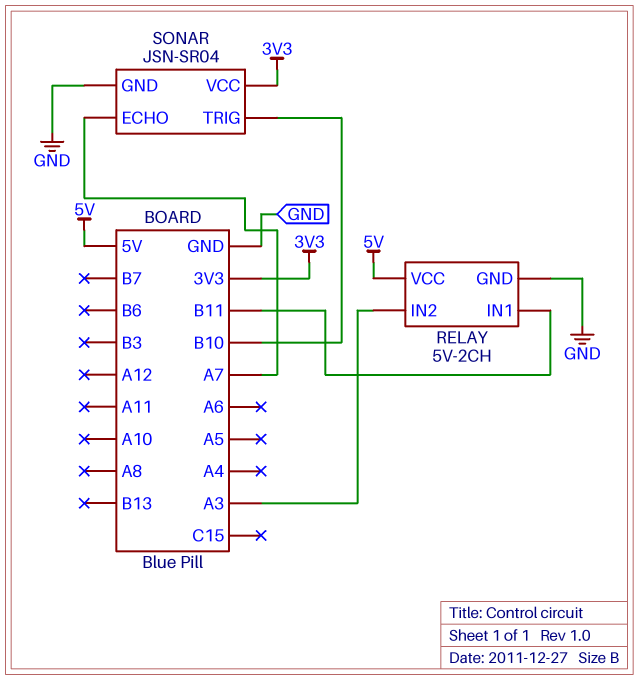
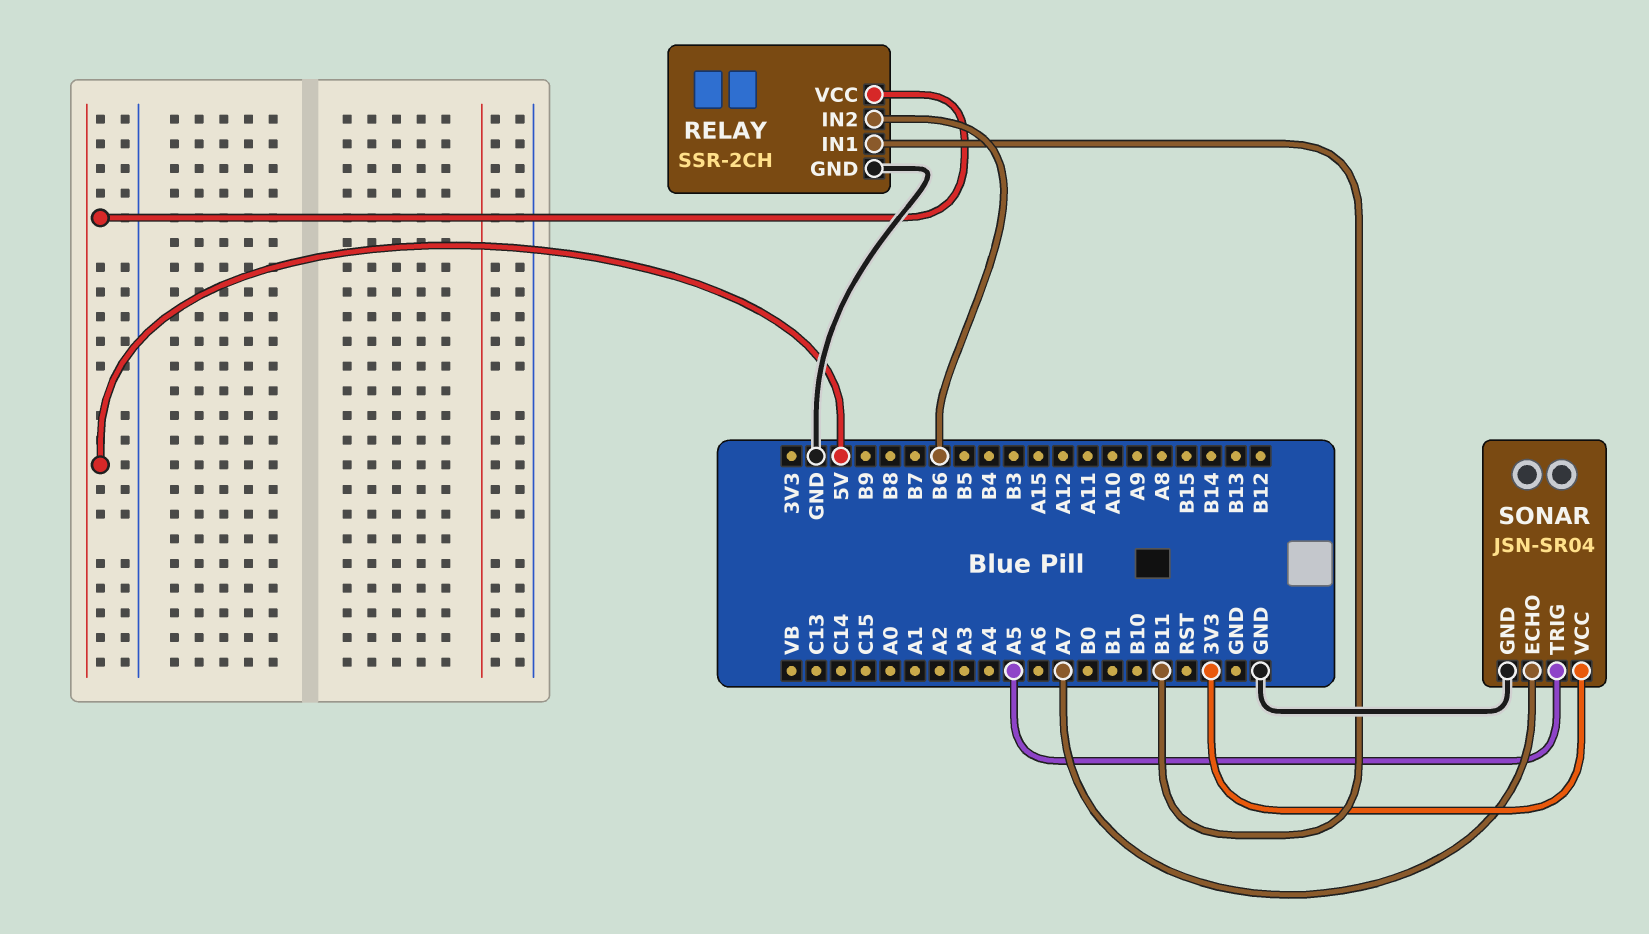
RELAY: 5V-2CH -> SSR-2CH
RELAY pin IN2: A3 -> B6
SONAR pin TRIG: B10 -> A5

